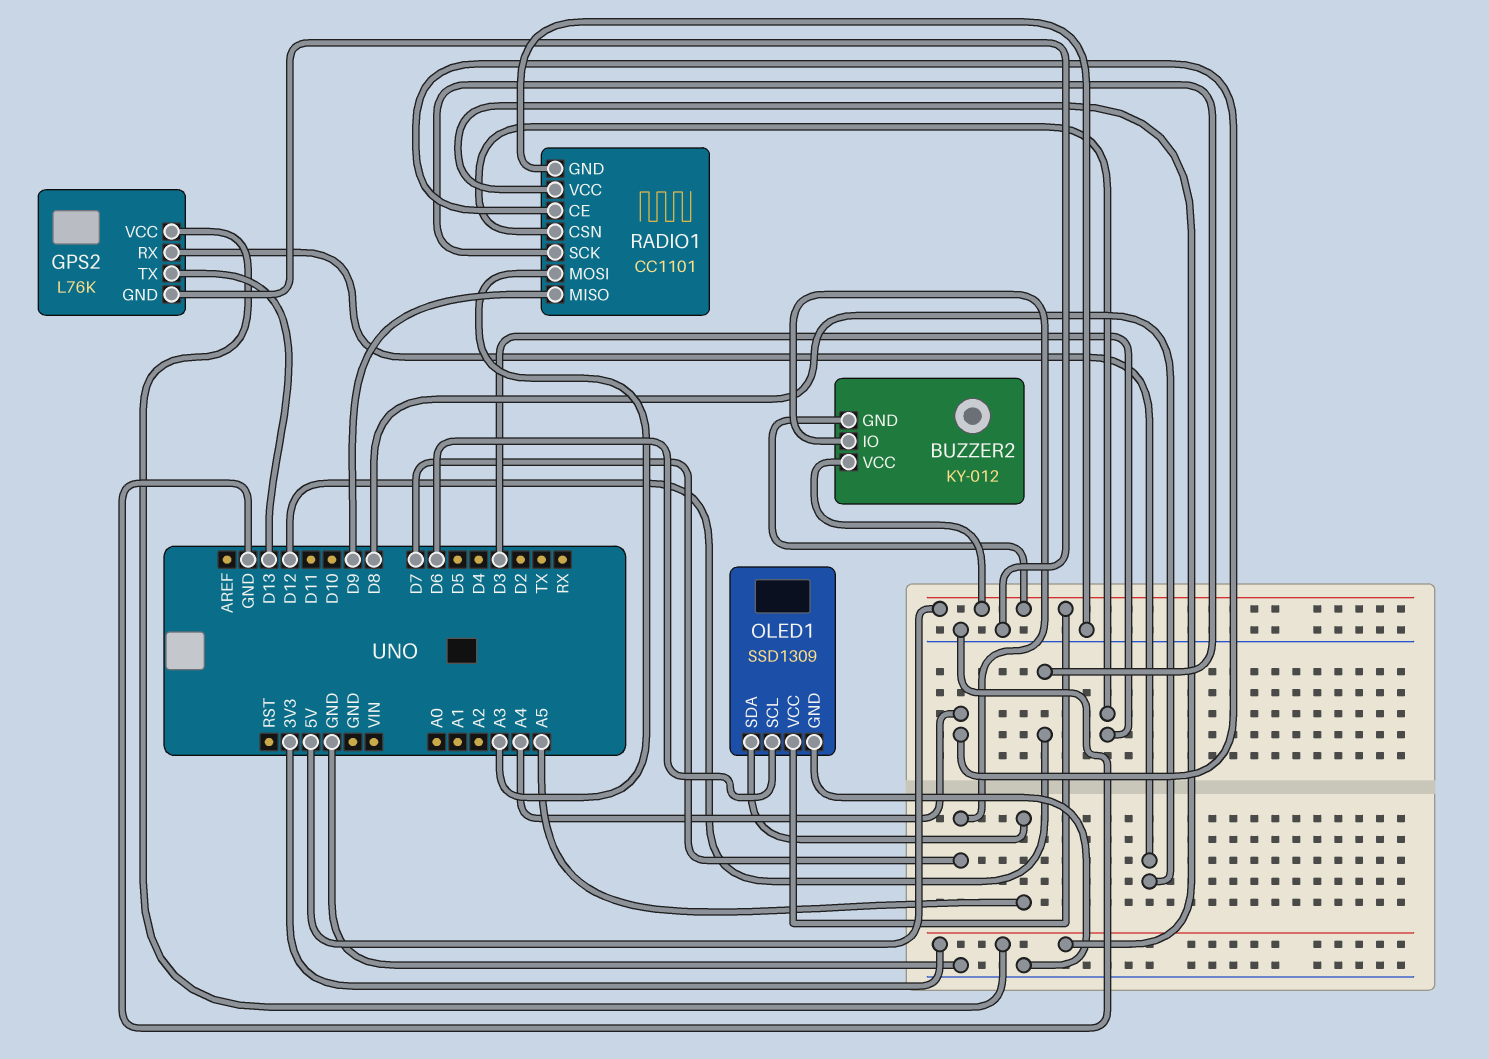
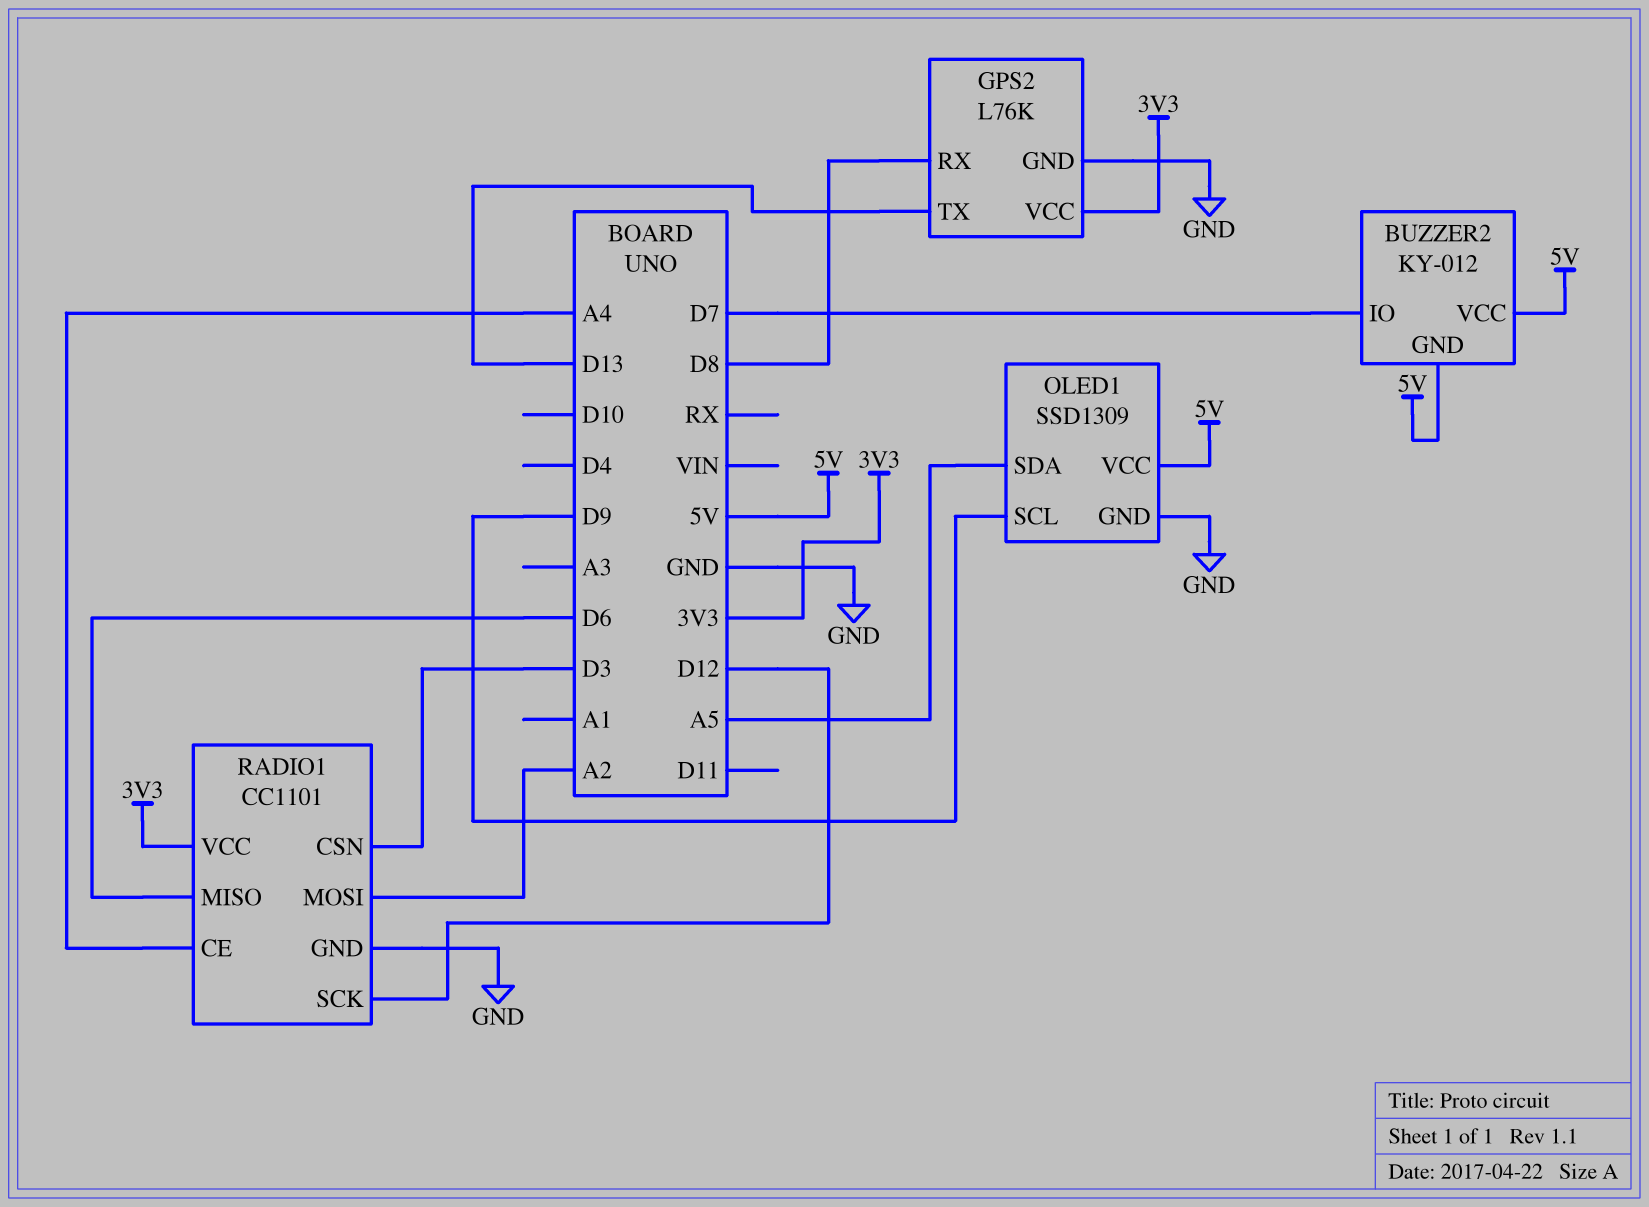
OLED1 pin SCL: D6 -> D9
RADIO1 pin MISO: D9 -> D6
RADIO1 pin MOSI: A3 -> A2

